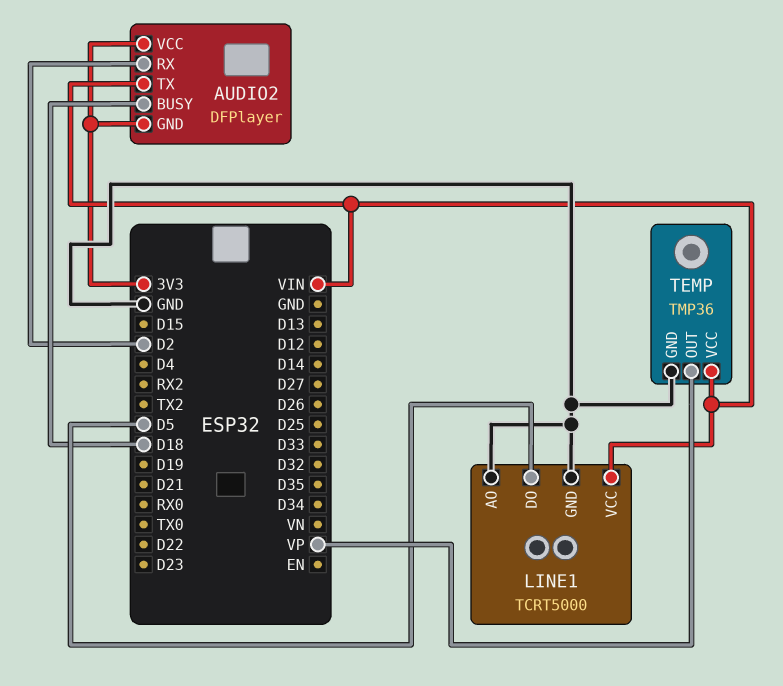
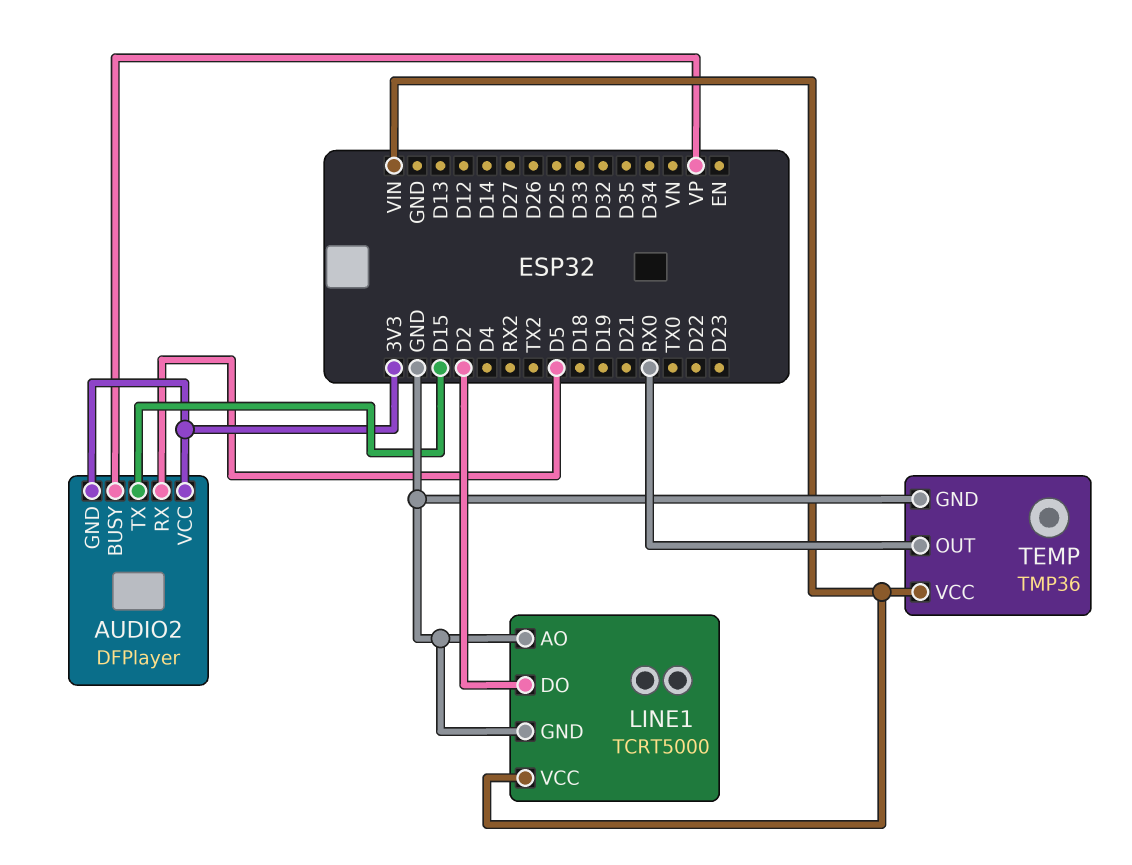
AUDIO2 pin BUSY: D18 -> VP
AUDIO2 pin RX: D2 -> D5
AUDIO2 pin TX: VIN -> D15
LINE1 pin DO: D5 -> D2
TEMP pin OUT: VP -> RX0

